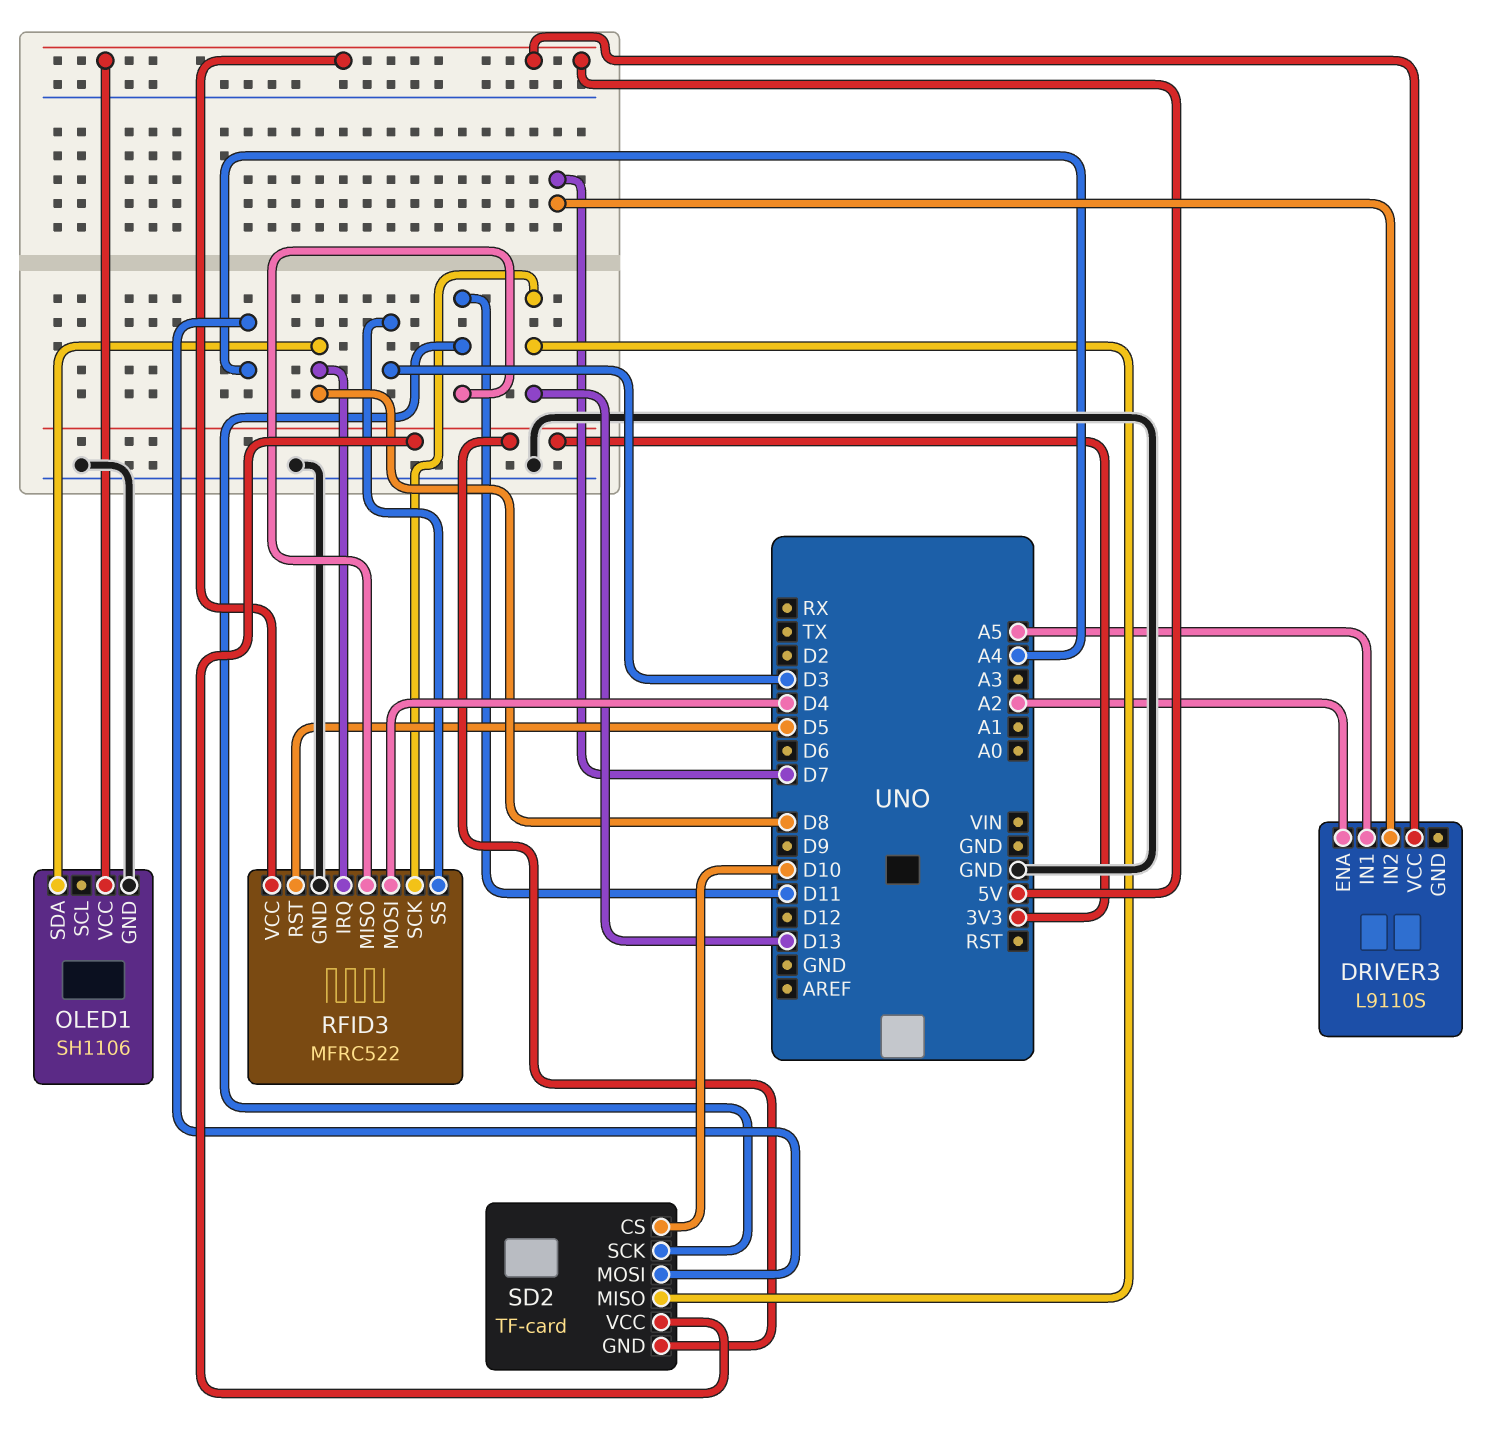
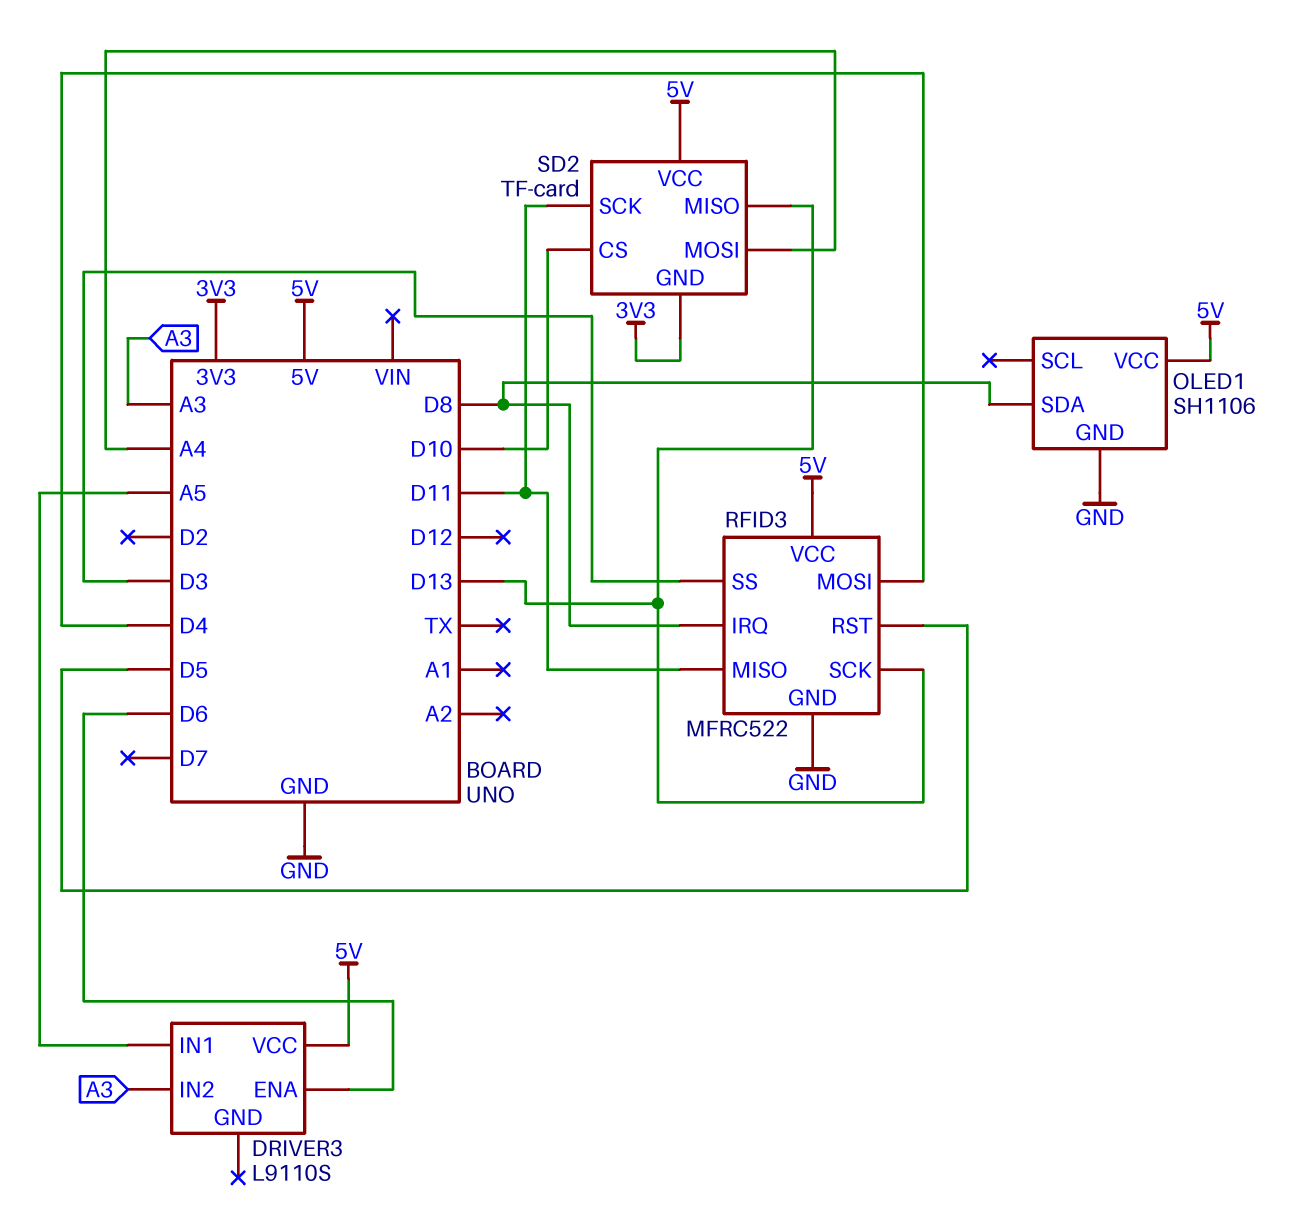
DRIVER3 pin ENA: A2 -> D6
DRIVER3 pin IN2: D7 -> A3
SD2 pin VCC: 3V3 -> 5V

